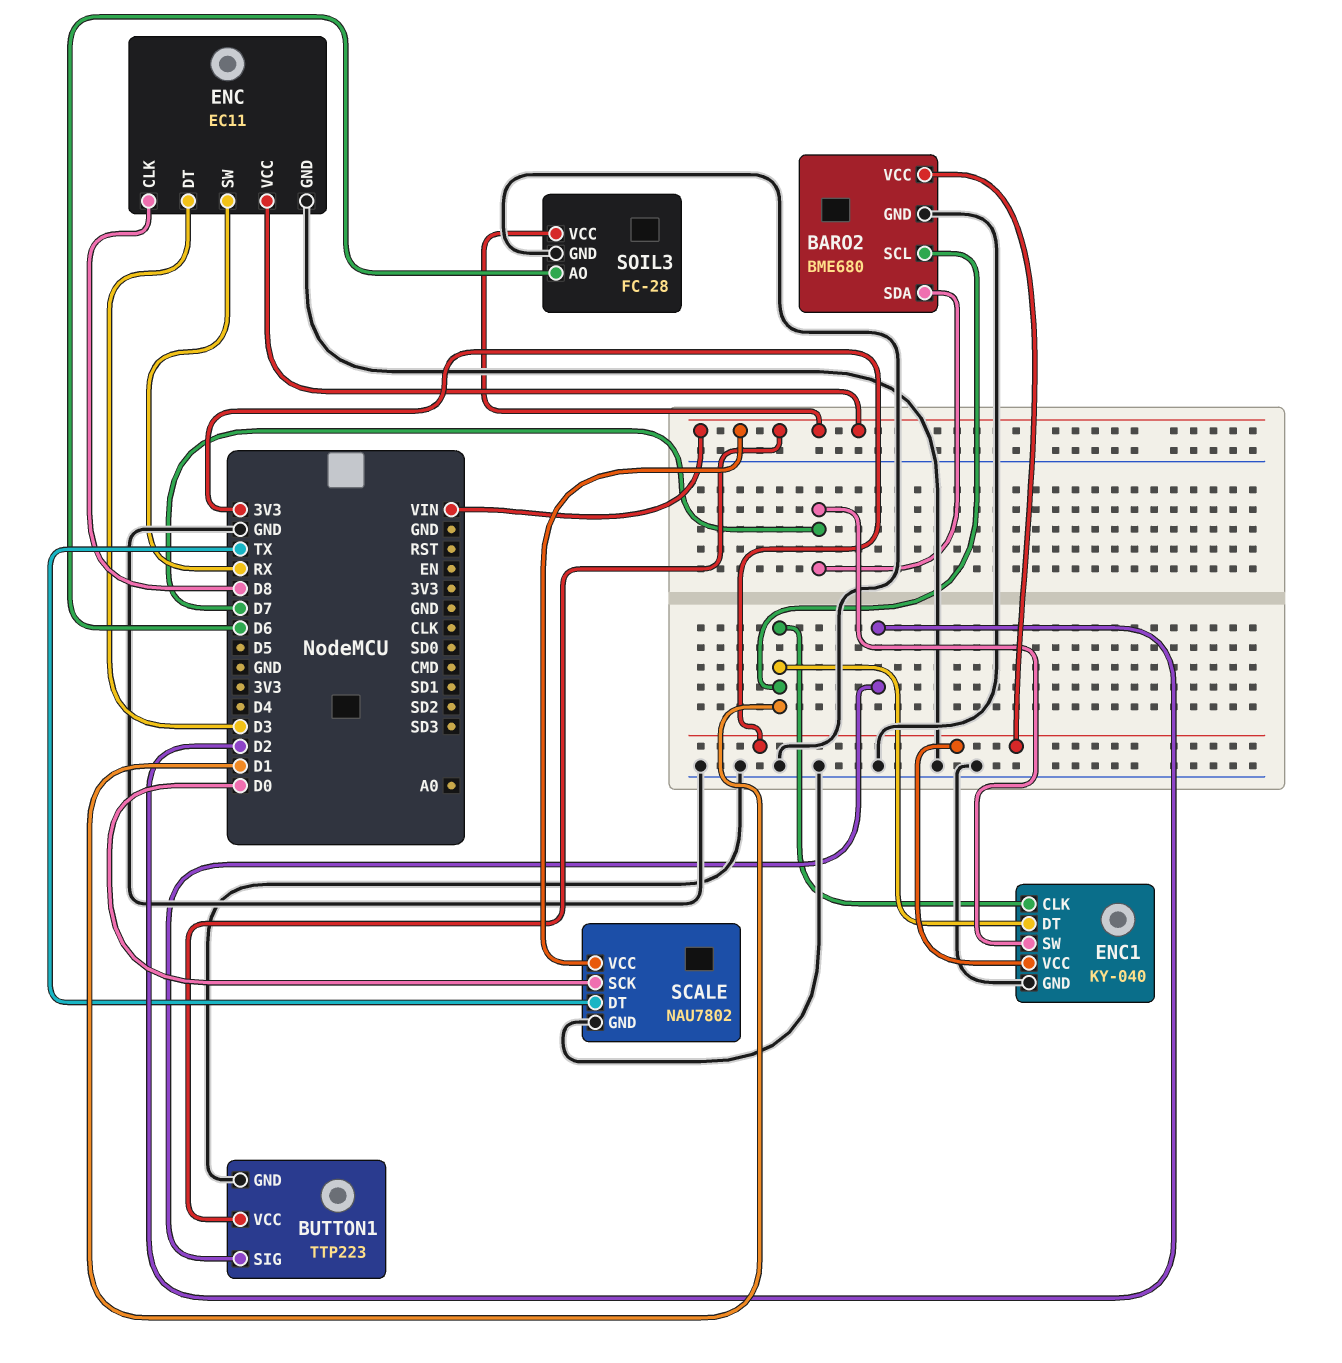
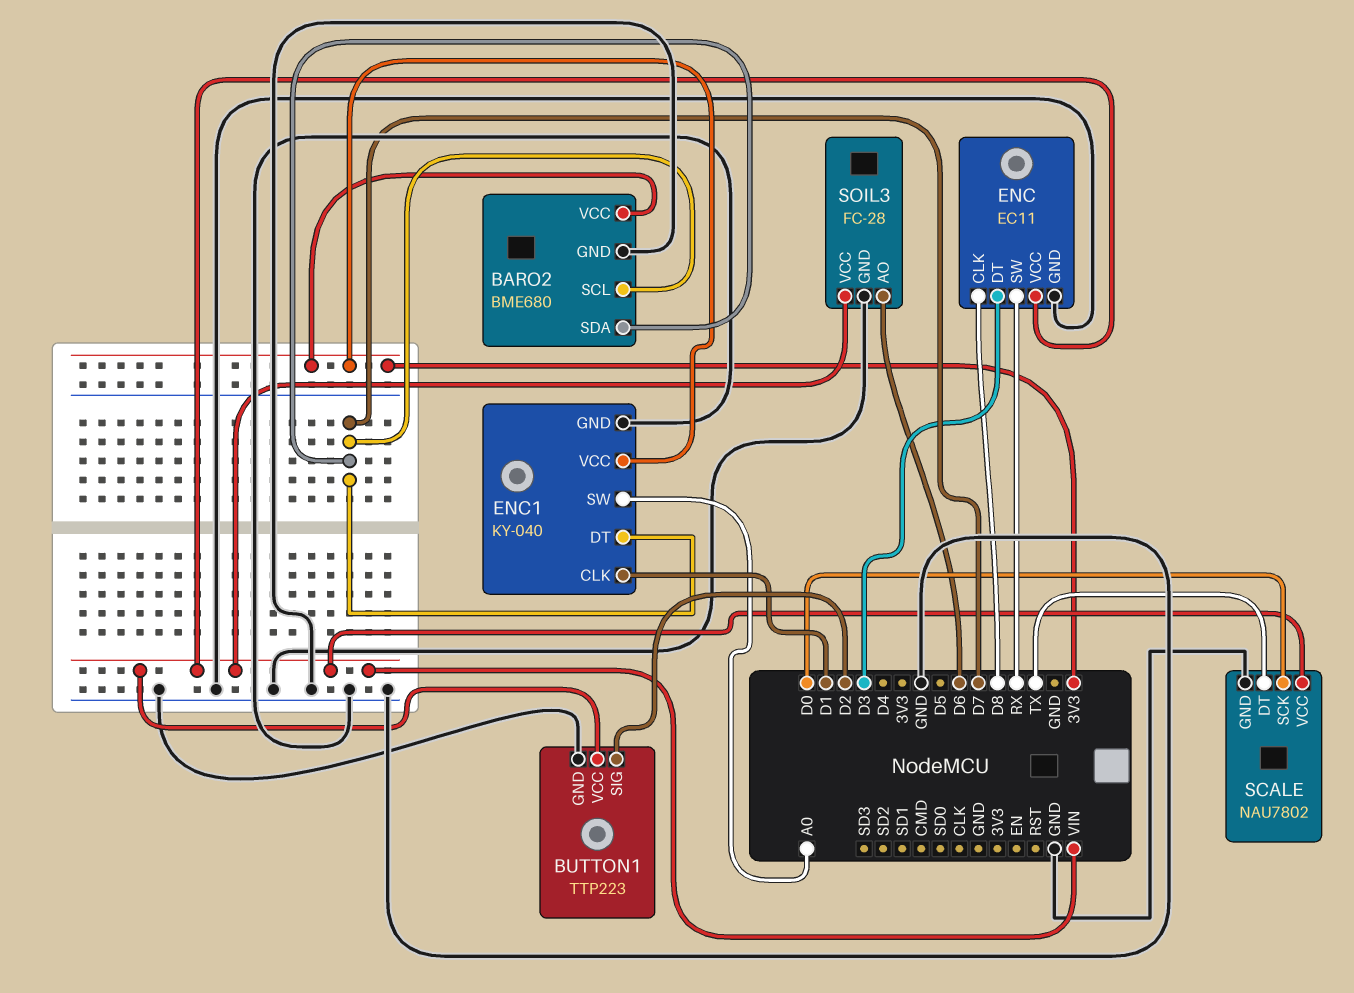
BARO2 pin SCL: D1 -> D7
ENC1 pin DT: D1 -> D7
ENC1 pin SW: D7 -> A0

